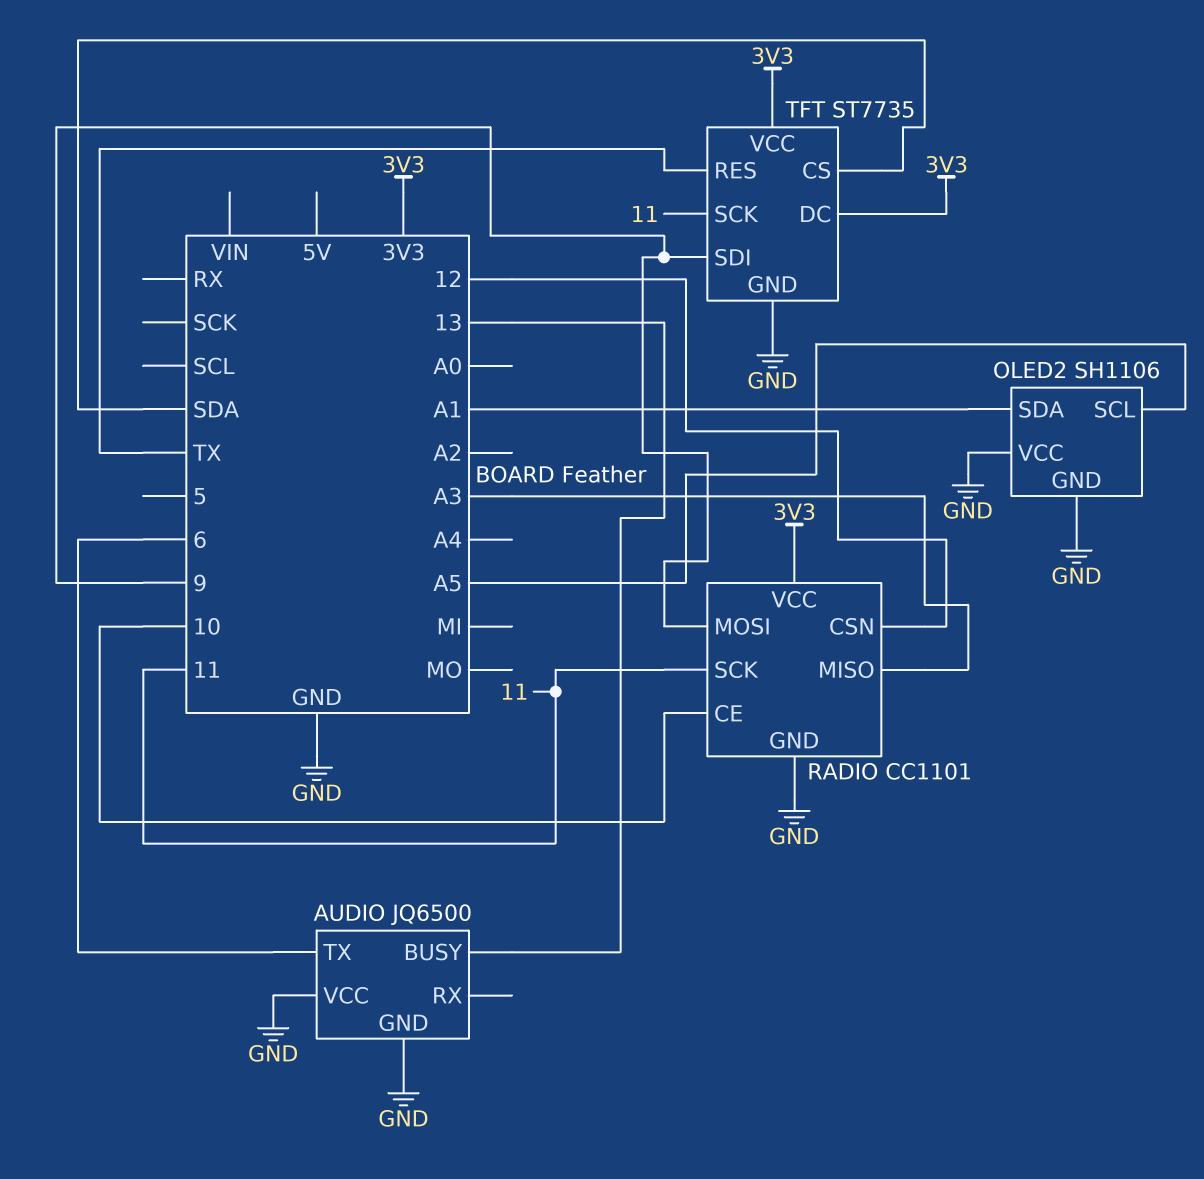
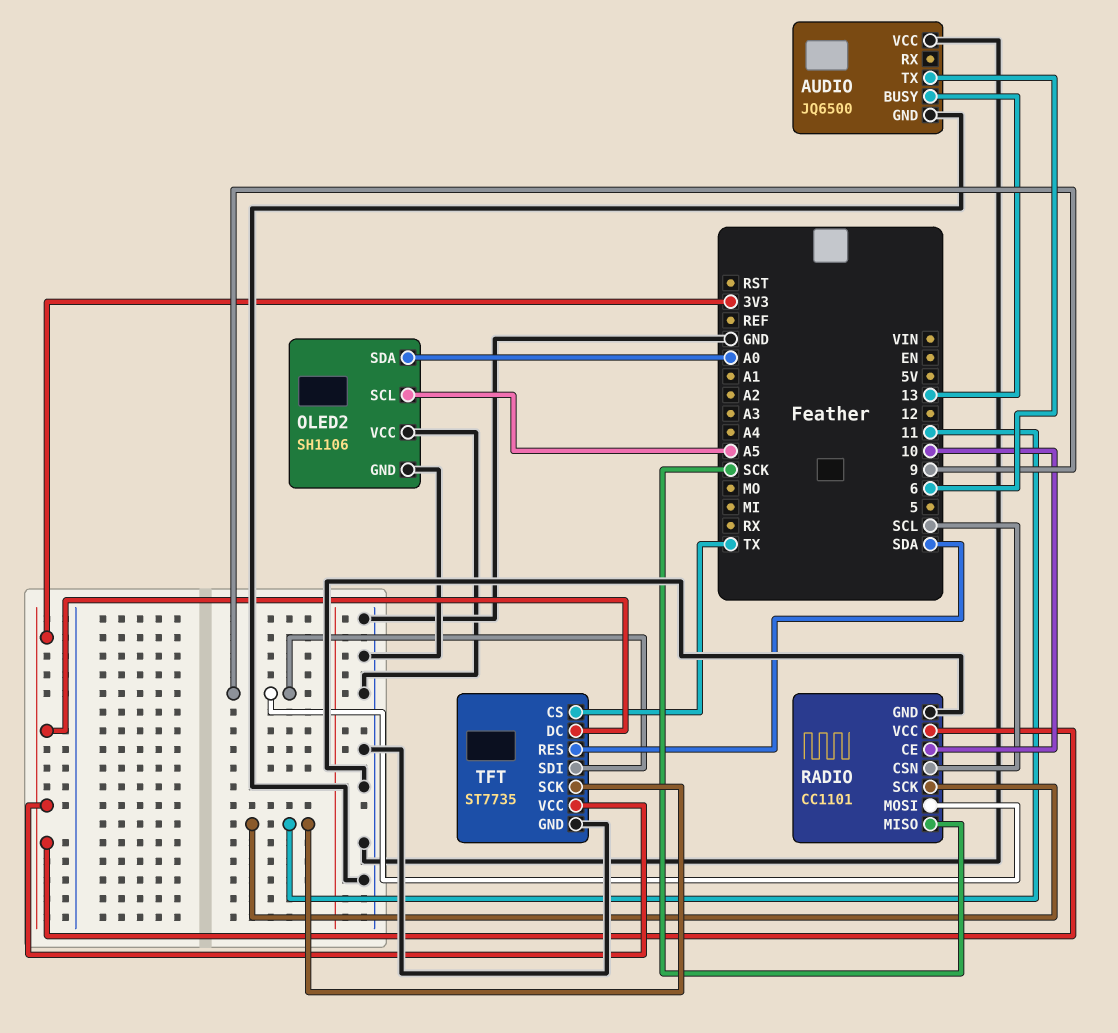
OLED2 pin SDA: A1 -> A0
RADIO pin CSN: 12 -> SCL
RADIO pin MISO: A3 -> SCK
TFT pin CS: SDA -> TX
TFT pin RES: TX -> SDA

